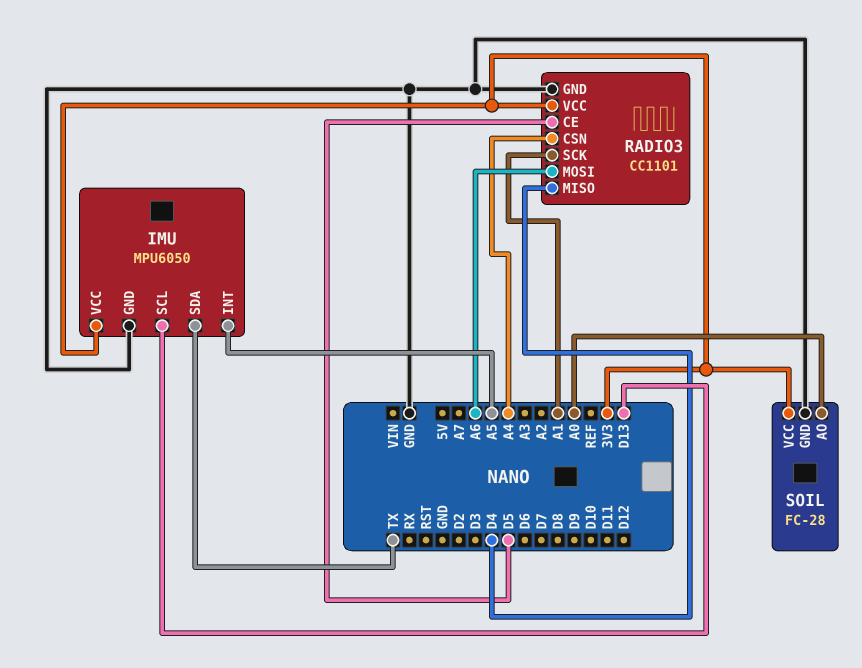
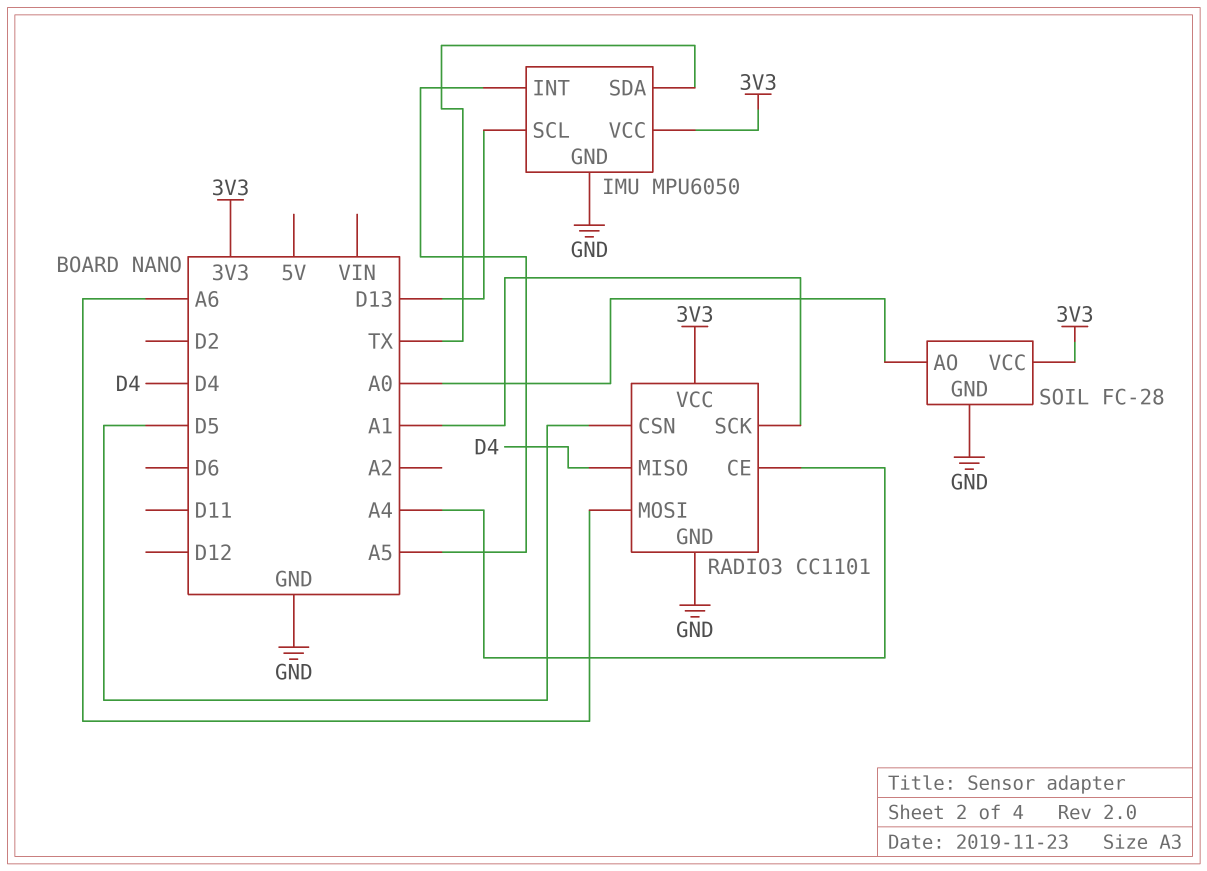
RADIO3 pin CE: D5 -> A4
RADIO3 pin CSN: A4 -> D5

